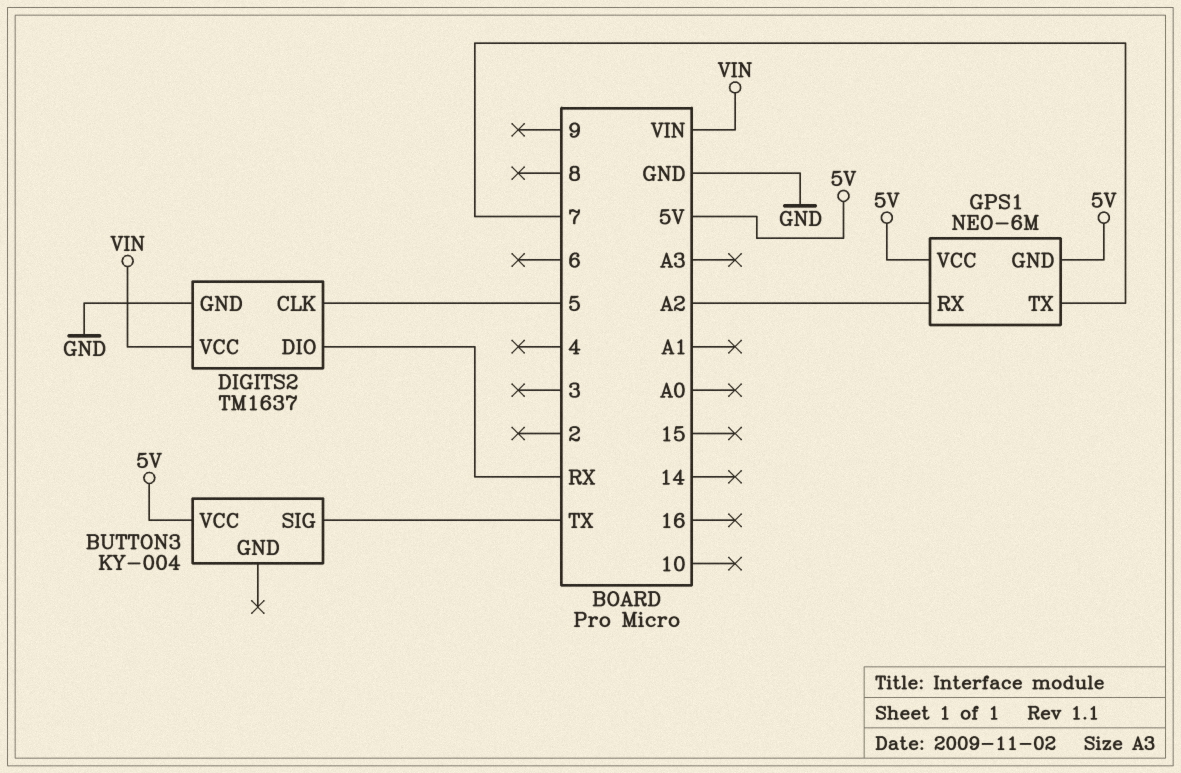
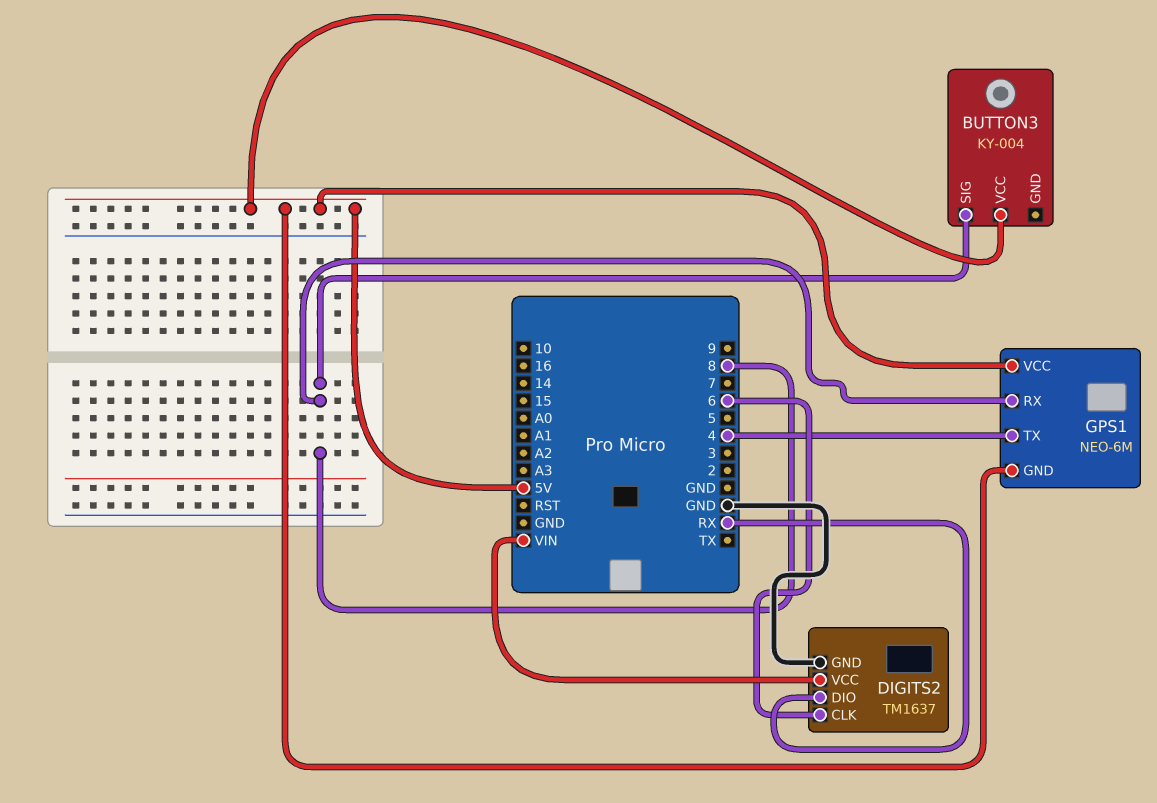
BUTTON3 pin SIG: TX -> 8
DIGITS2 pin CLK: 5 -> 6
GPS1 pin RX: A2 -> 8
GPS1 pin TX: 7 -> 4

